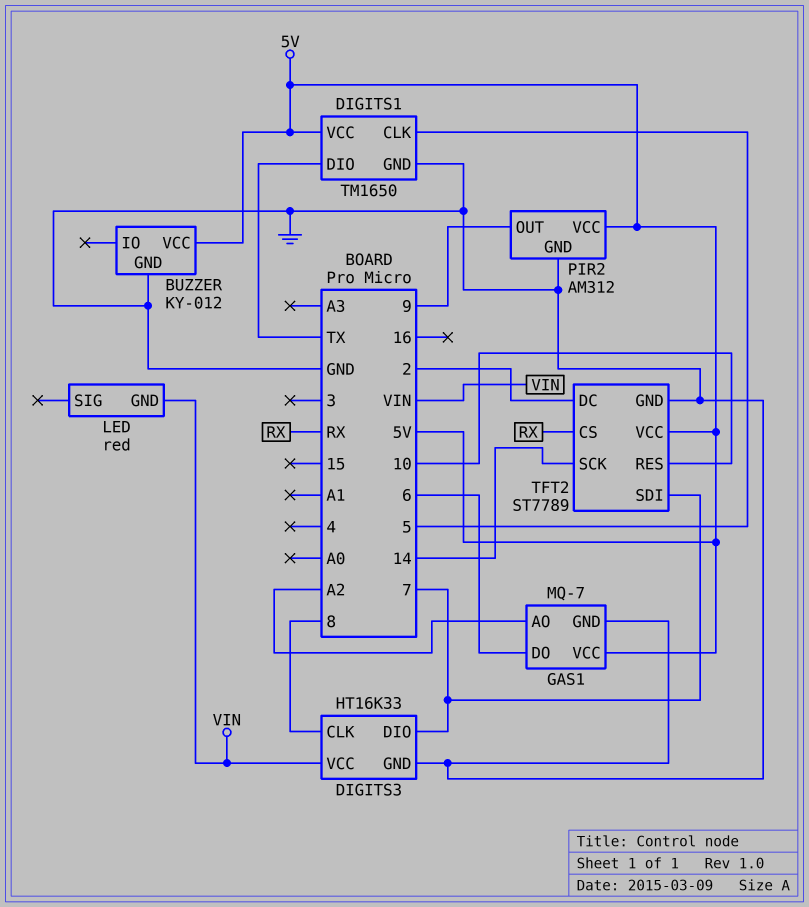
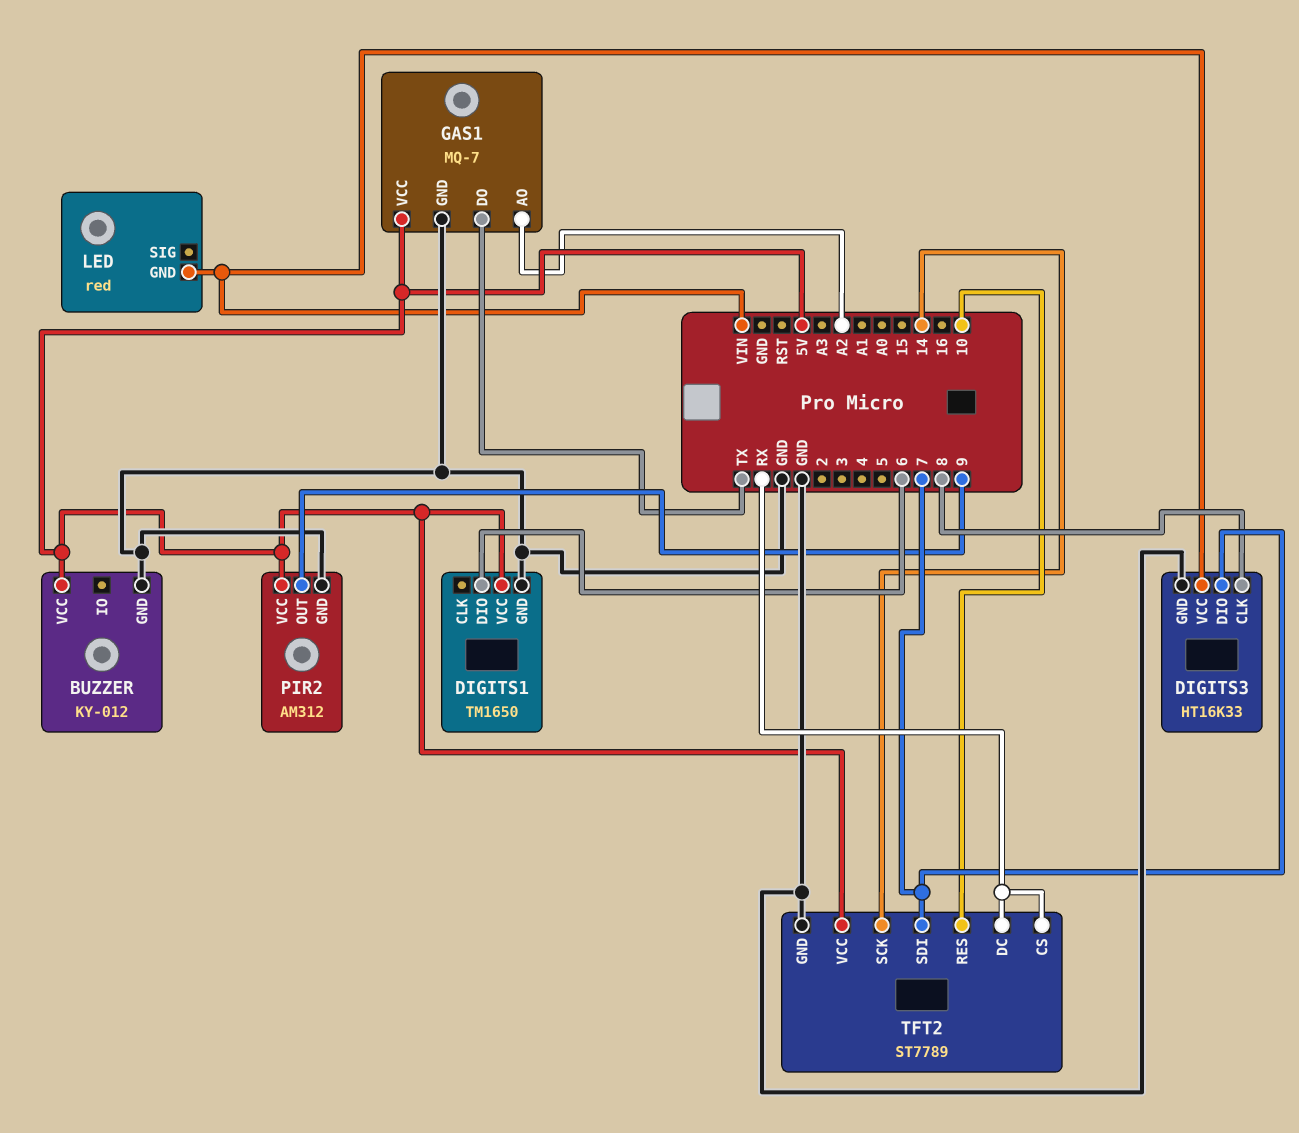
DIGITS1 pin CLK: 5 -> none
DIGITS1 pin DIO: TX -> 6
GAS1 pin DO: 6 -> TX
TFT2 pin DC: 2 -> RX

